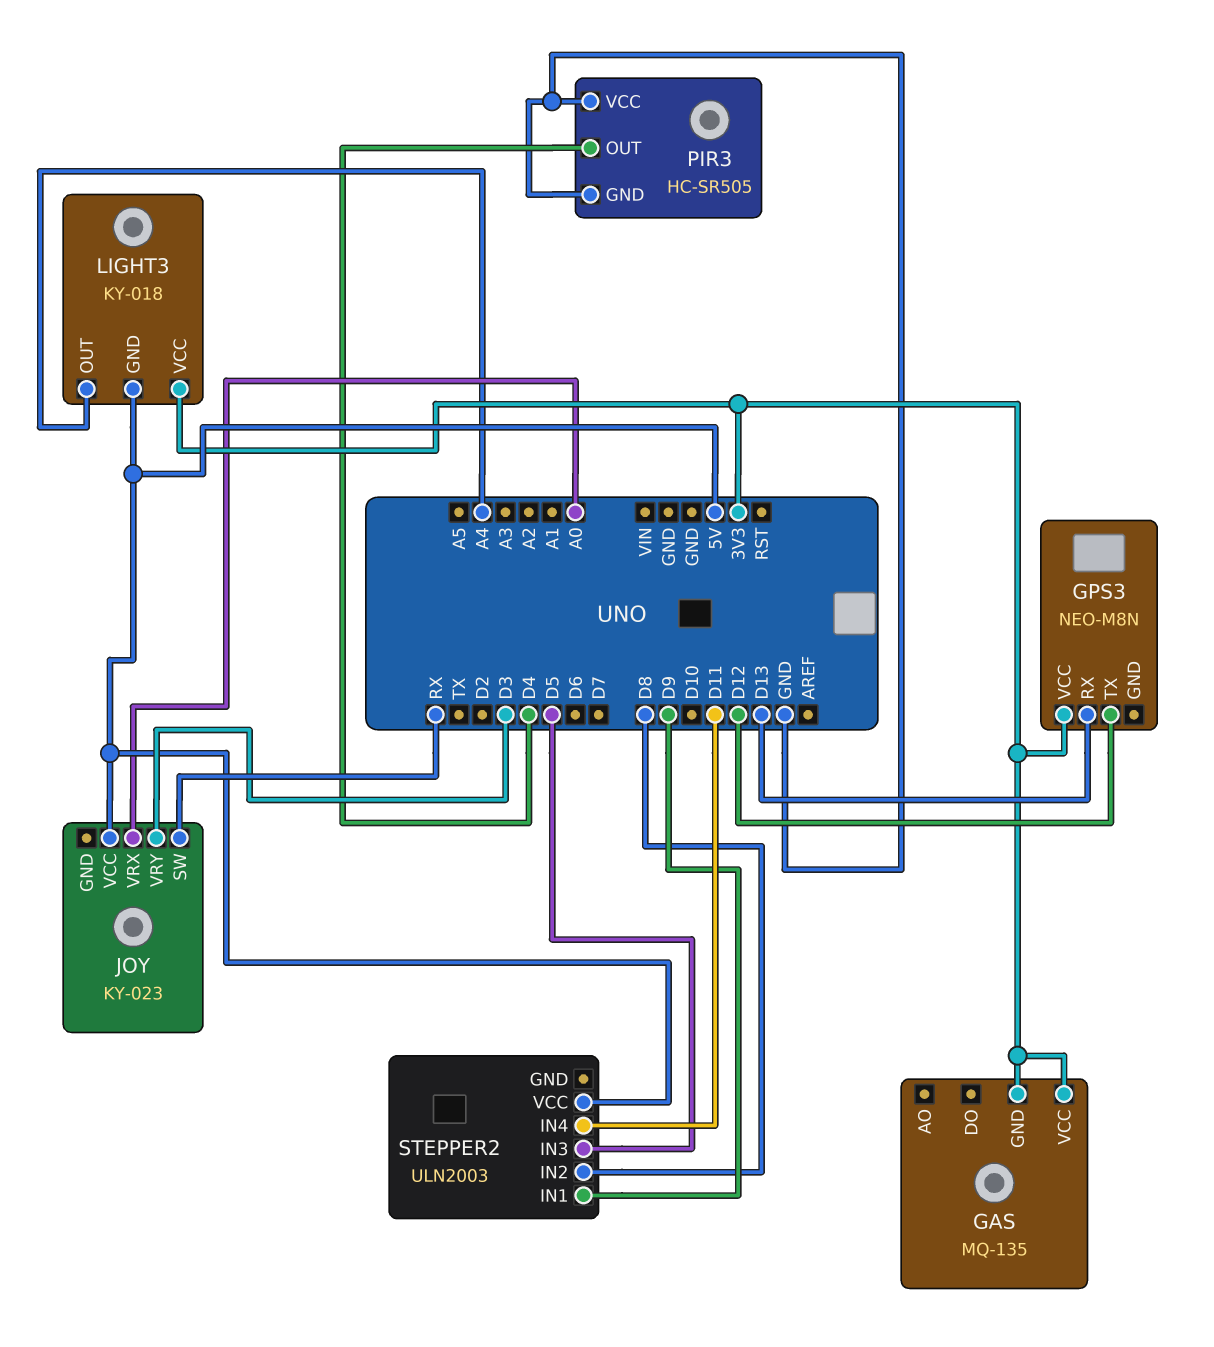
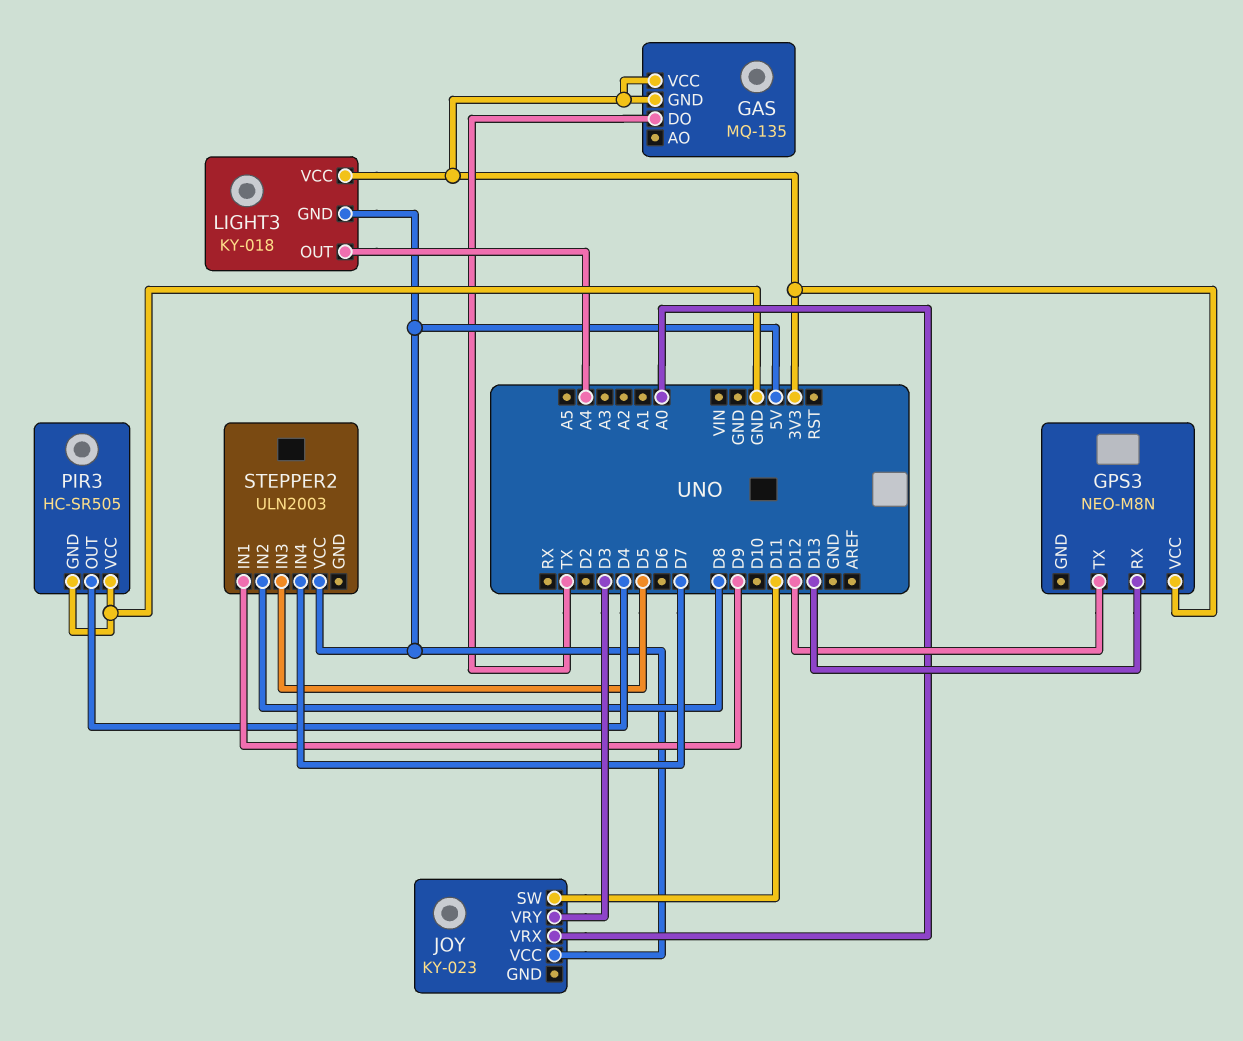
GAS pin DO: none -> TX
JOY pin SW: RX -> D11
STEPPER2 pin IN4: D11 -> D7

